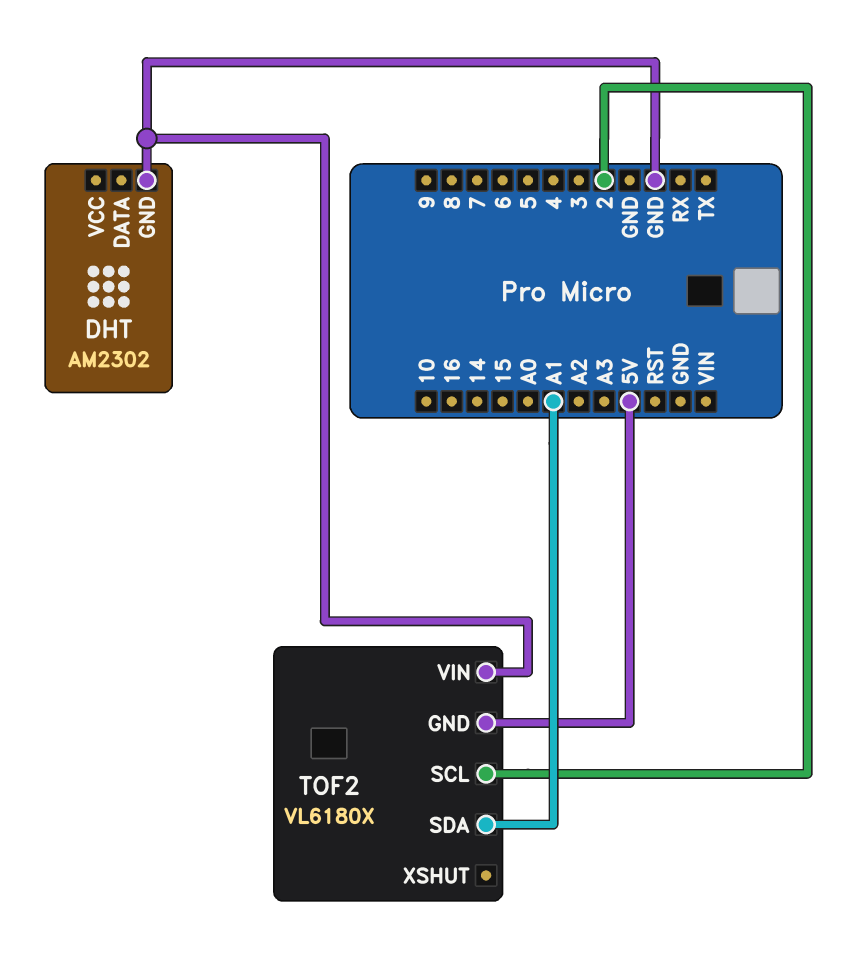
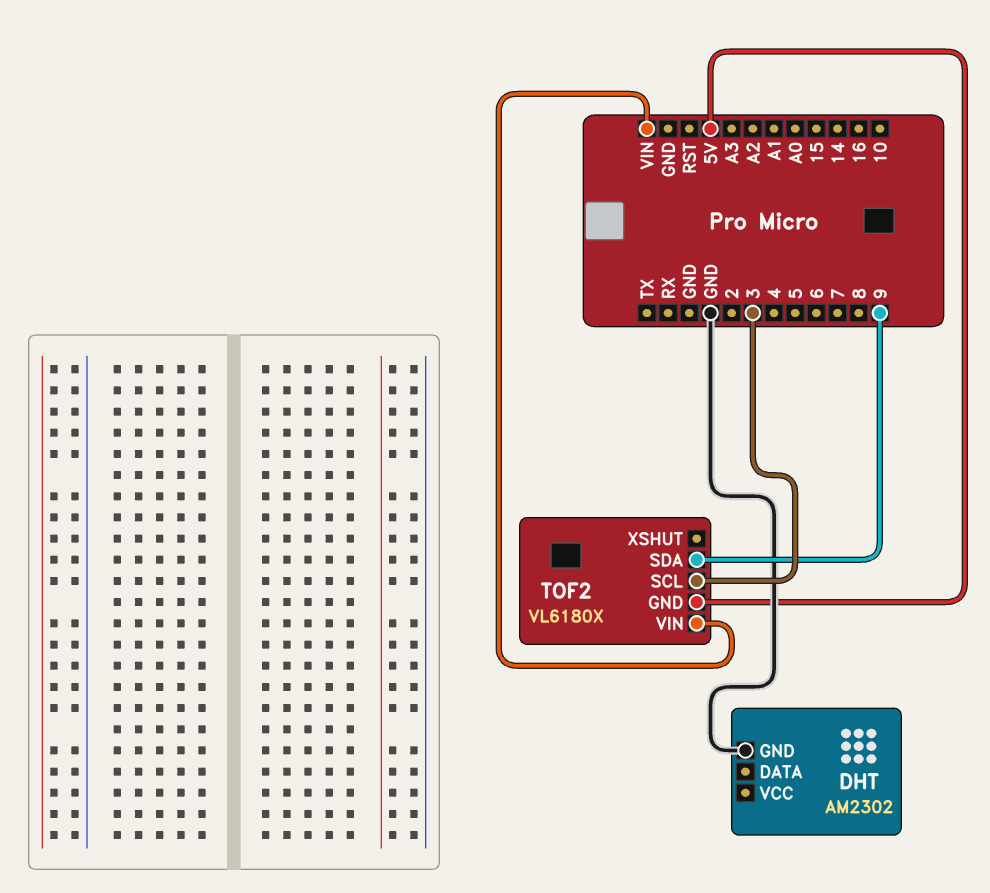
TOF2 pin SCL: 2 -> 3
TOF2 pin SDA: A1 -> 9
TOF2 pin VIN: GND -> VIN

